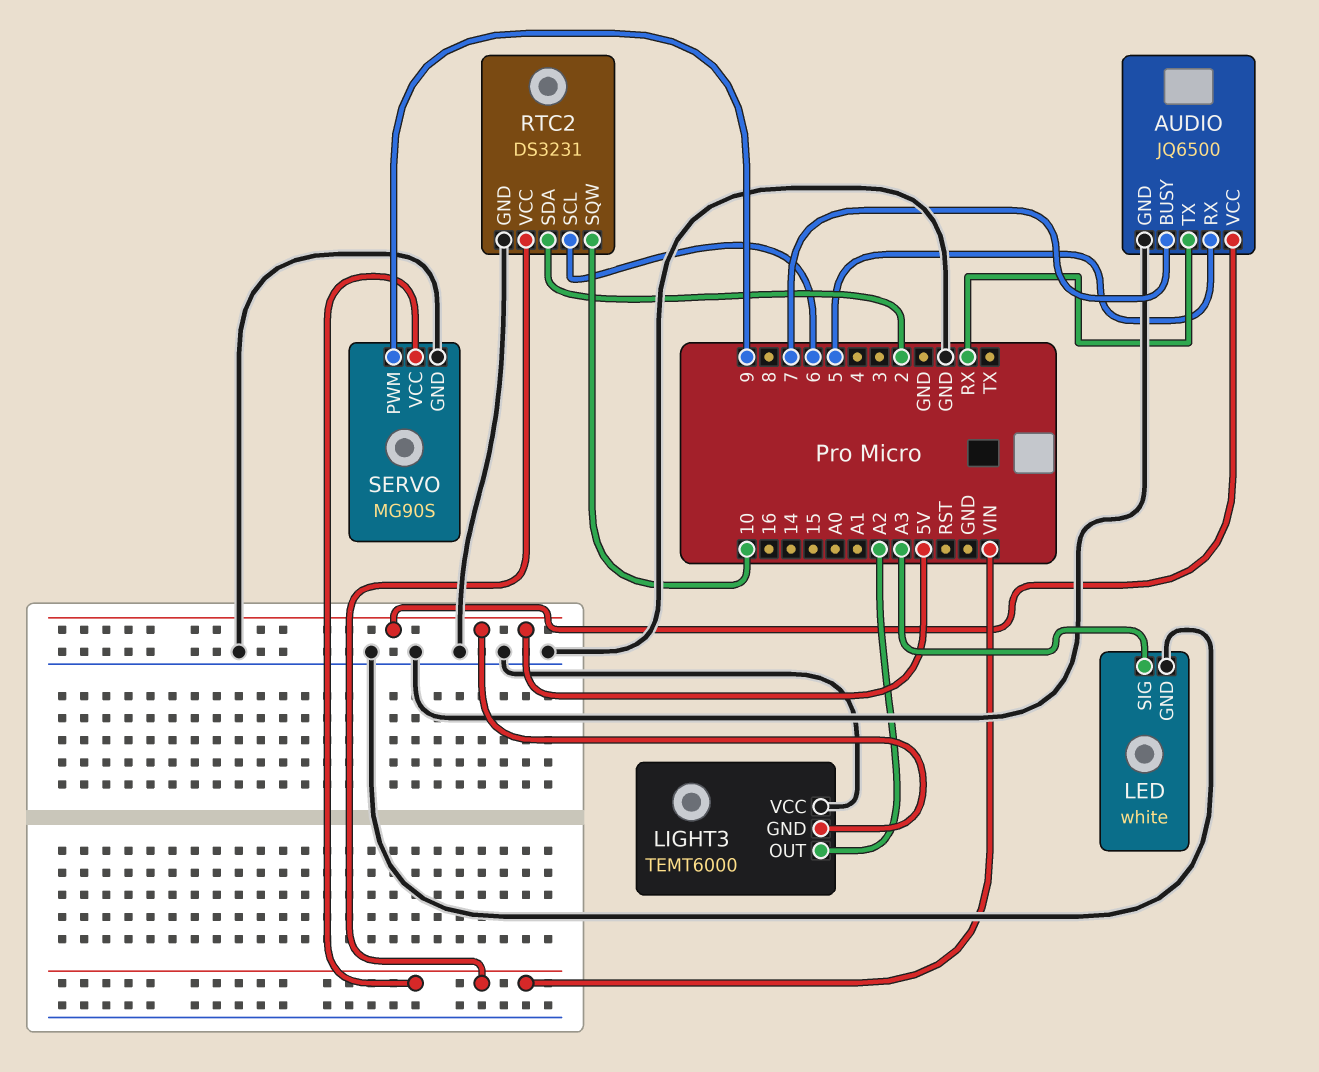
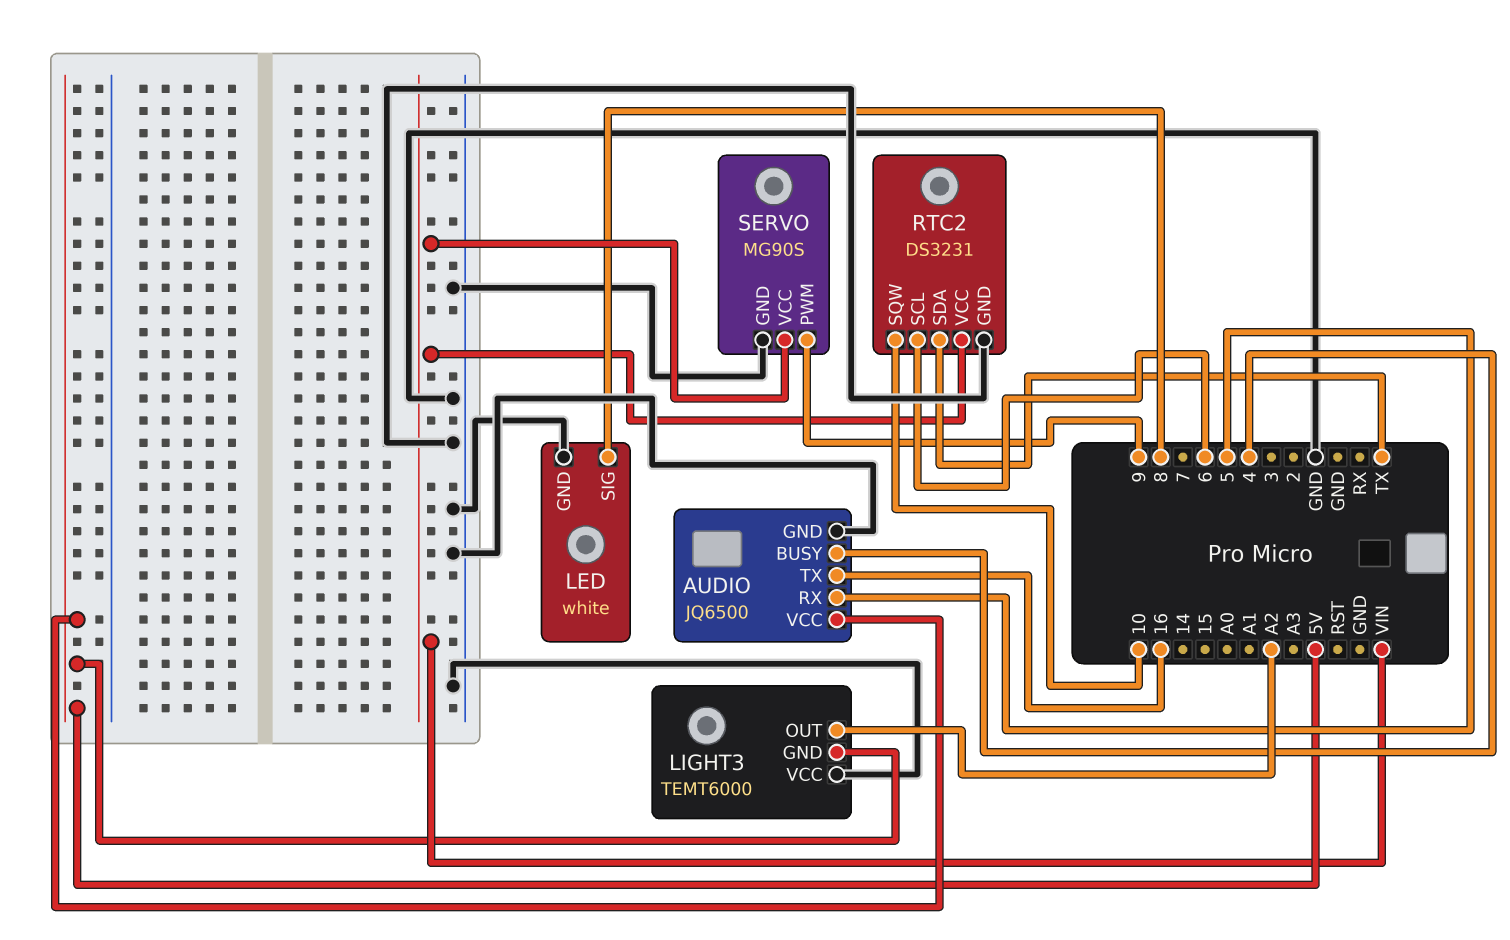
AUDIO pin BUSY: 7 -> 4
AUDIO pin TX: RX -> 16
LED pin SIG: A3 -> 8
RTC2 pin SDA: 2 -> TX

